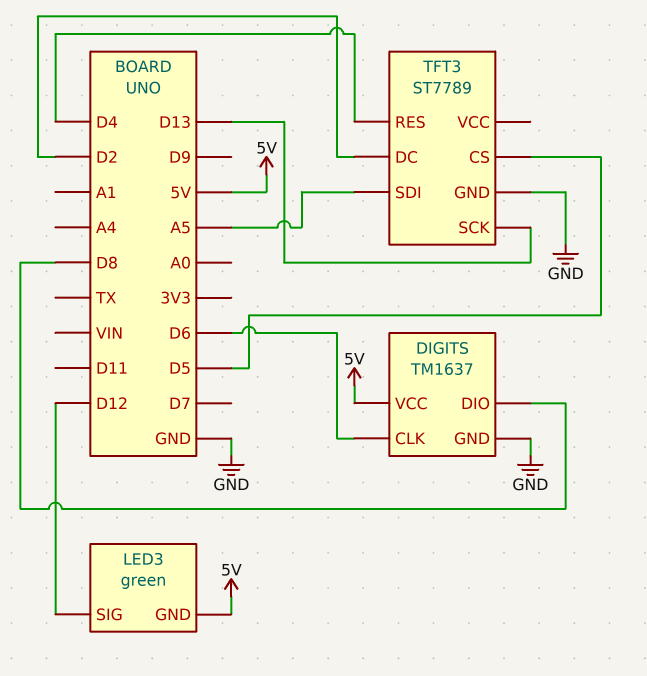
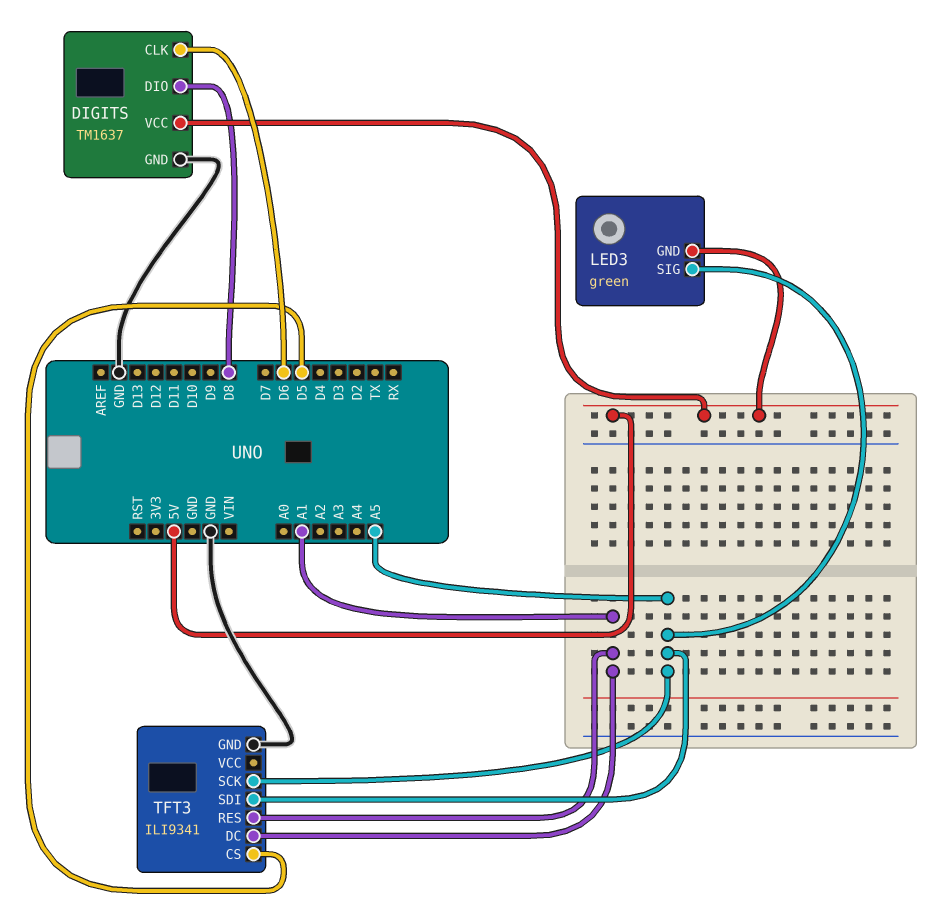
LED3 pin SIG: D12 -> A5
TFT3: ST7789 -> ILI9341
TFT3 pin DC: D2 -> A1
TFT3 pin RES: D4 -> A1
TFT3 pin SCK: D13 -> A5

